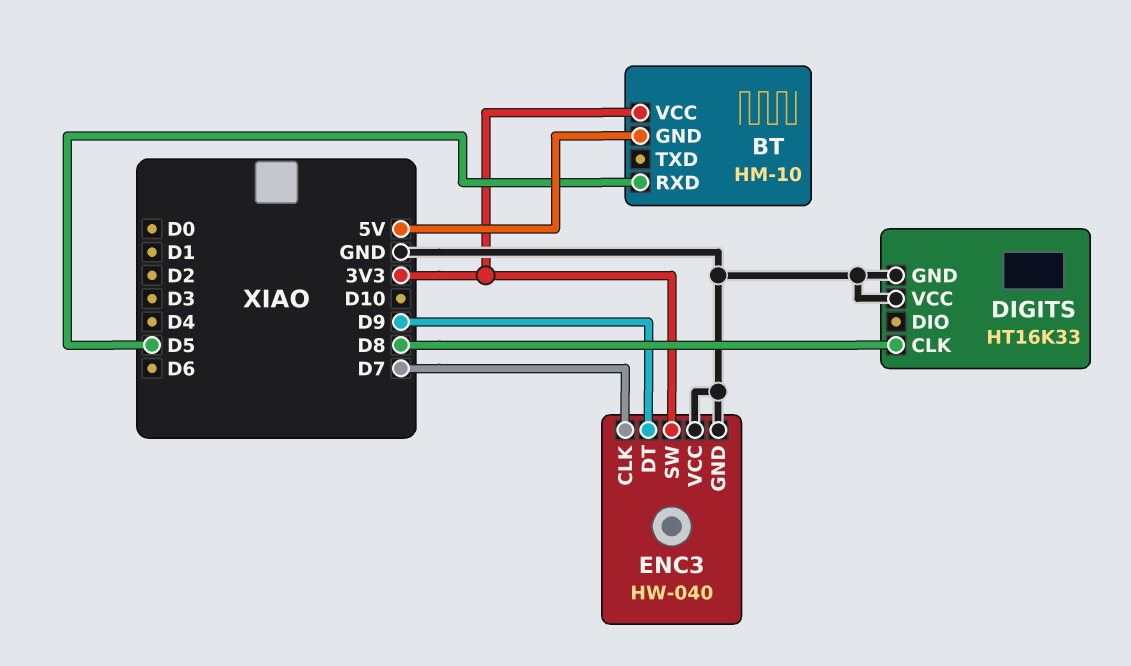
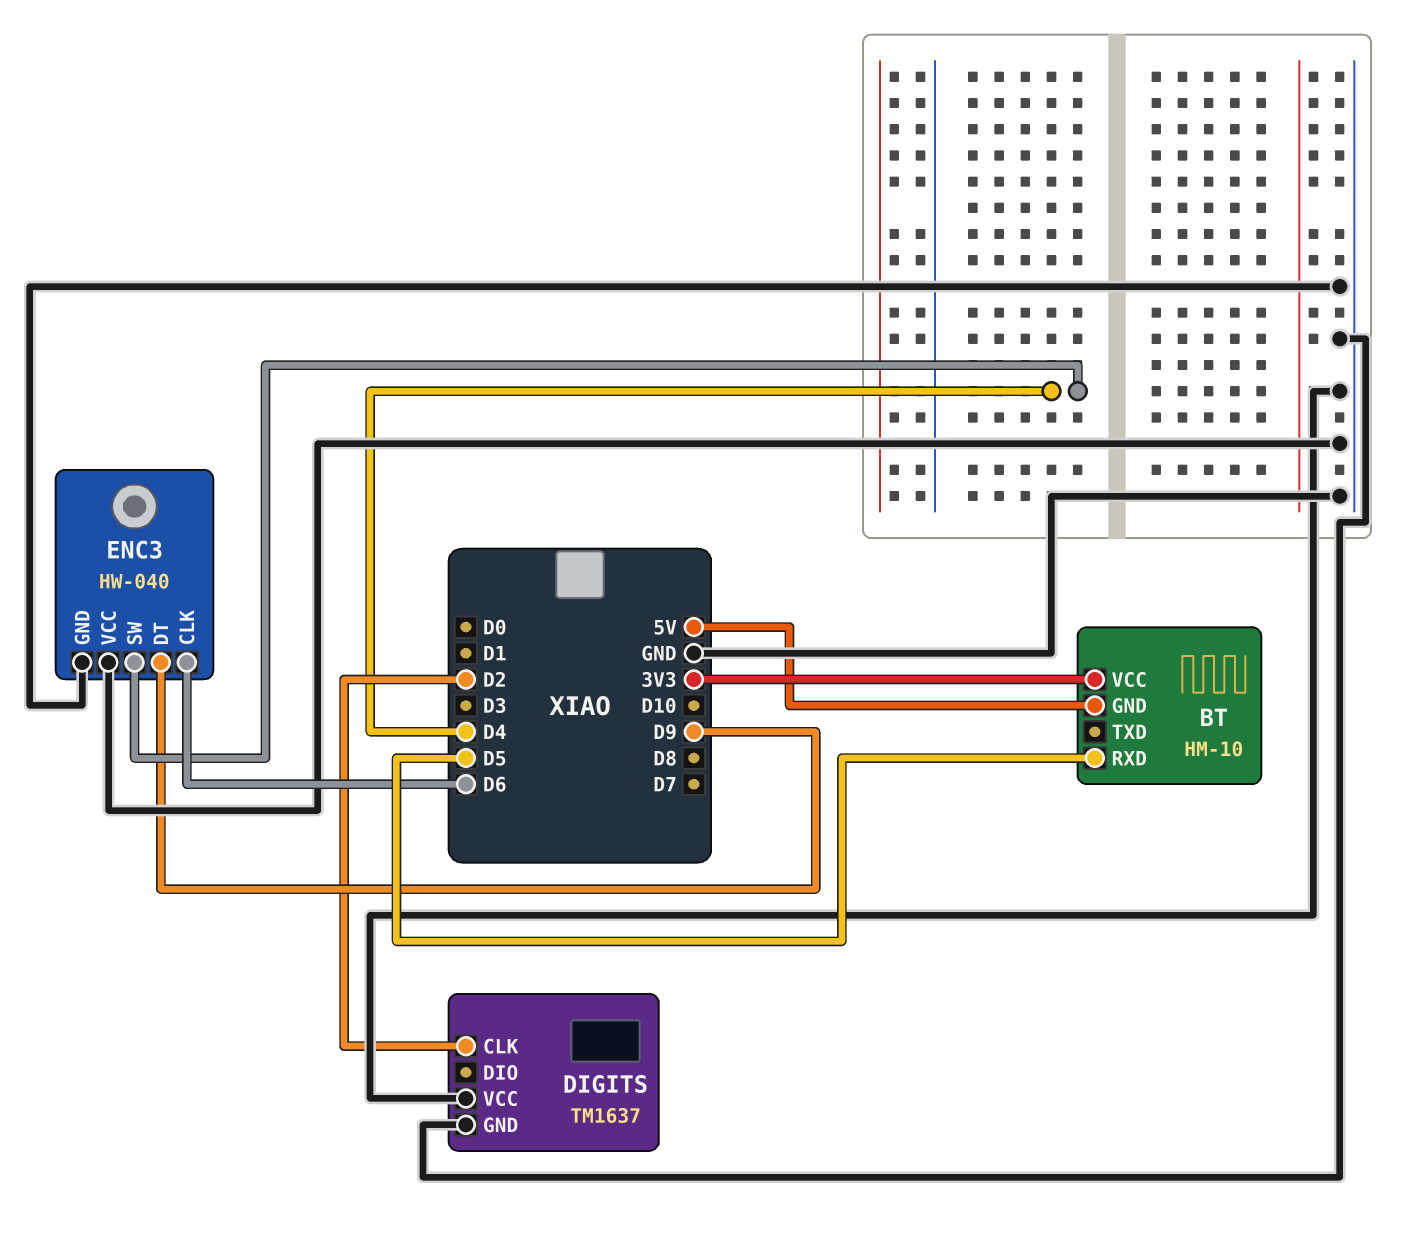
DIGITS: HT16K33 -> TM1637
DIGITS pin CLK: D8 -> D2
ENC3 pin CLK: D7 -> D6
ENC3 pin SW: 3V3 -> D4

